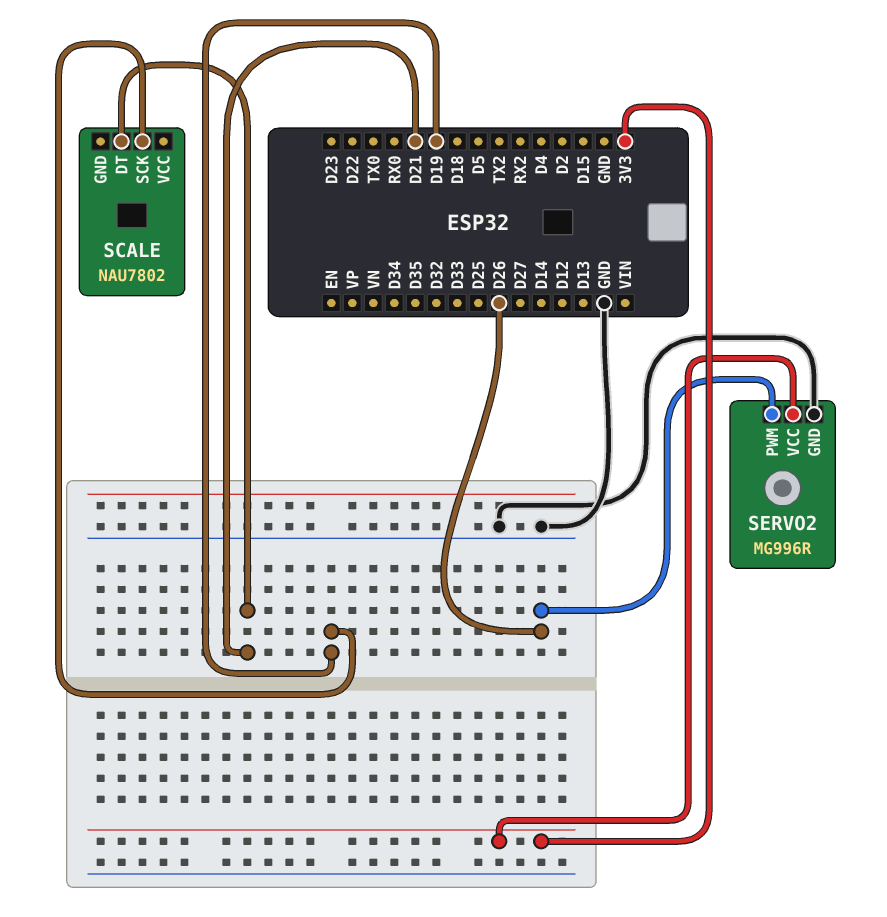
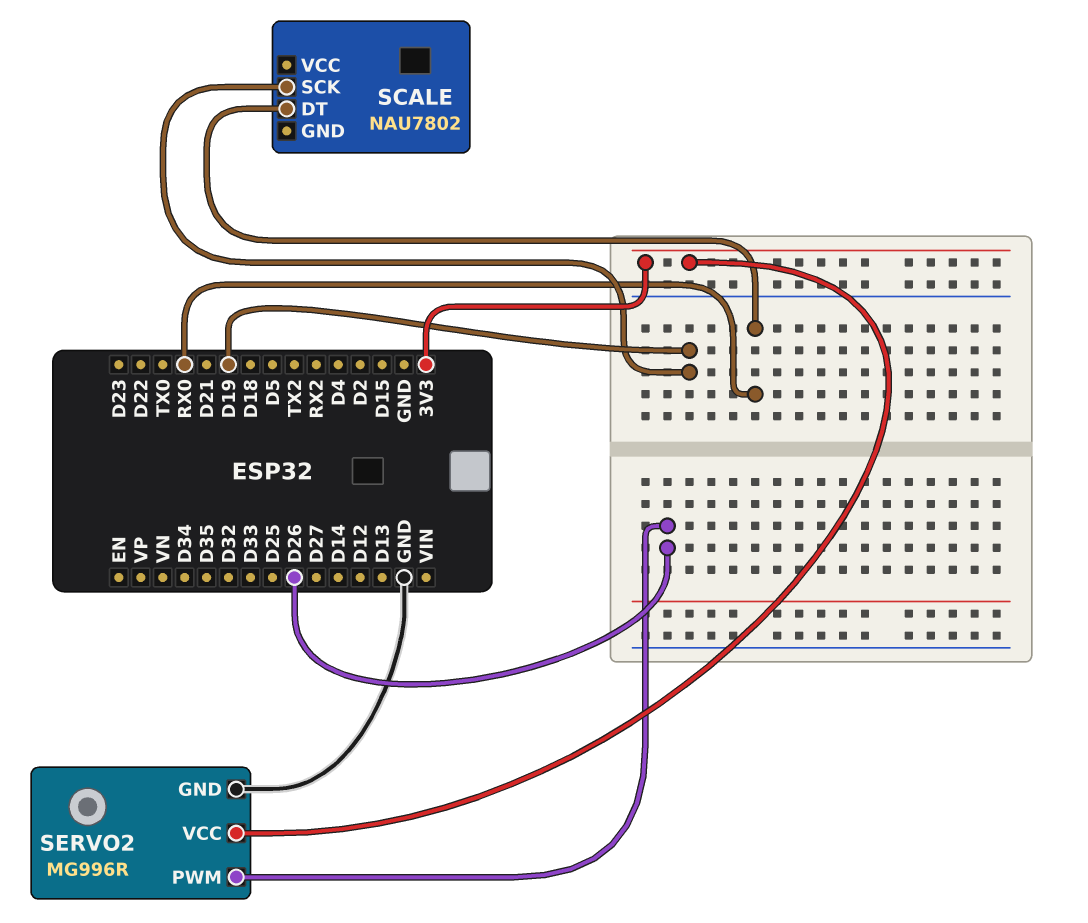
SCALE pin DT: D21 -> RX0

